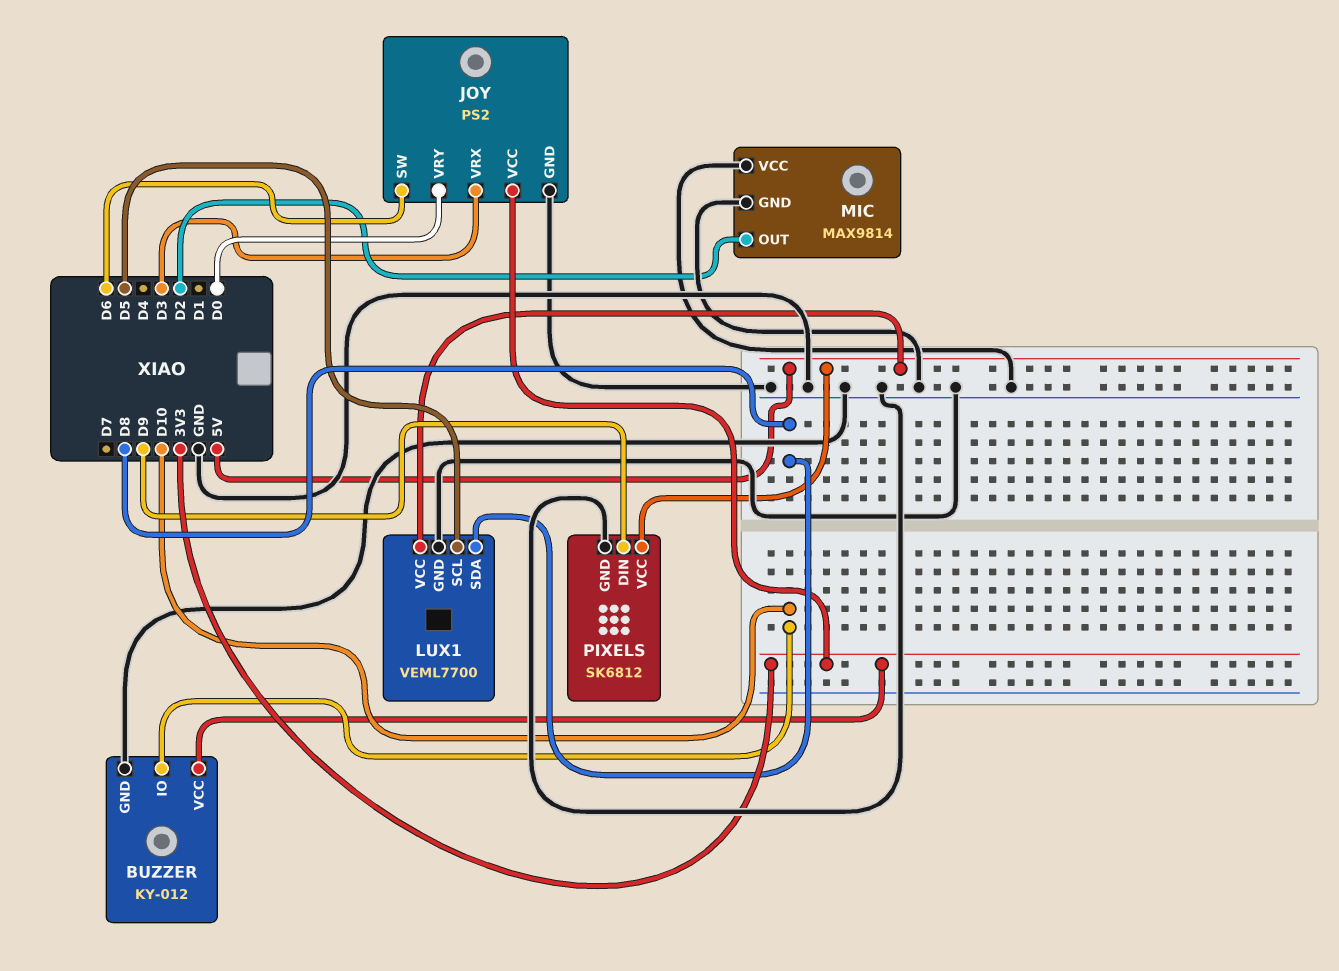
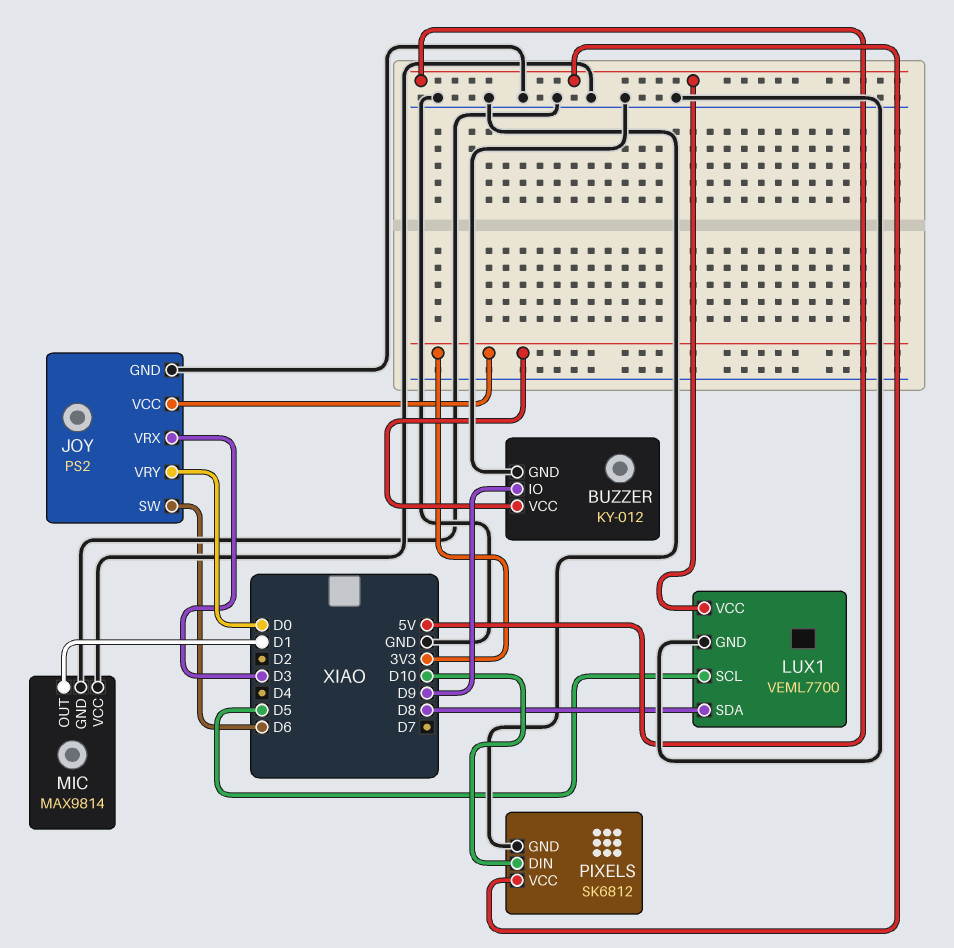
BUZZER pin IO: D10 -> D9
MIC pin OUT: D2 -> D1
PIXELS pin DIN: D9 -> D10

